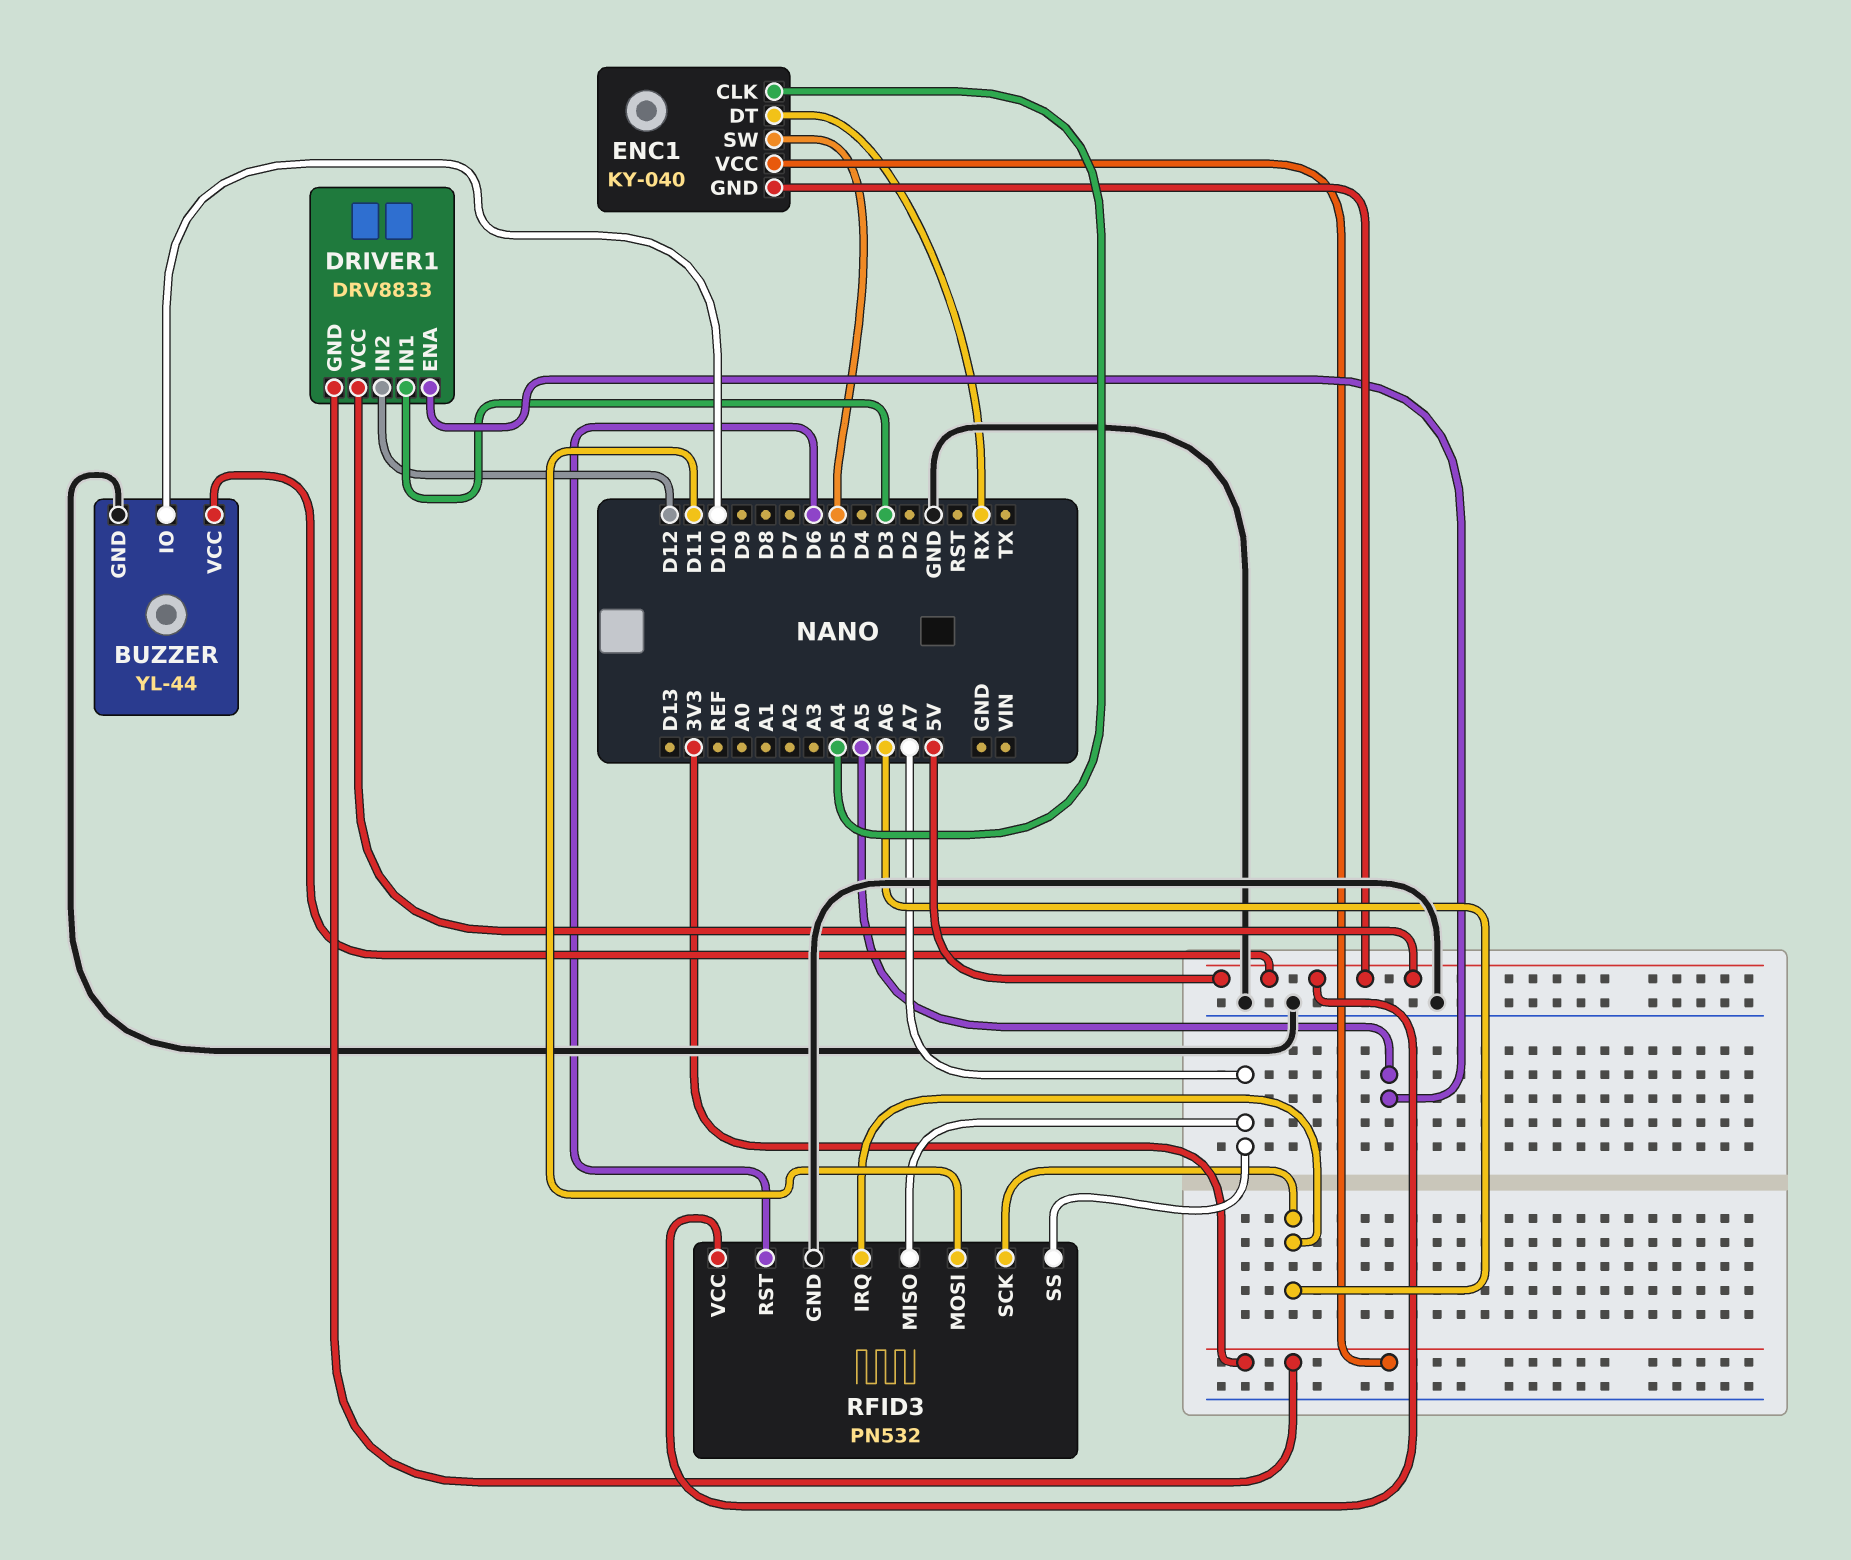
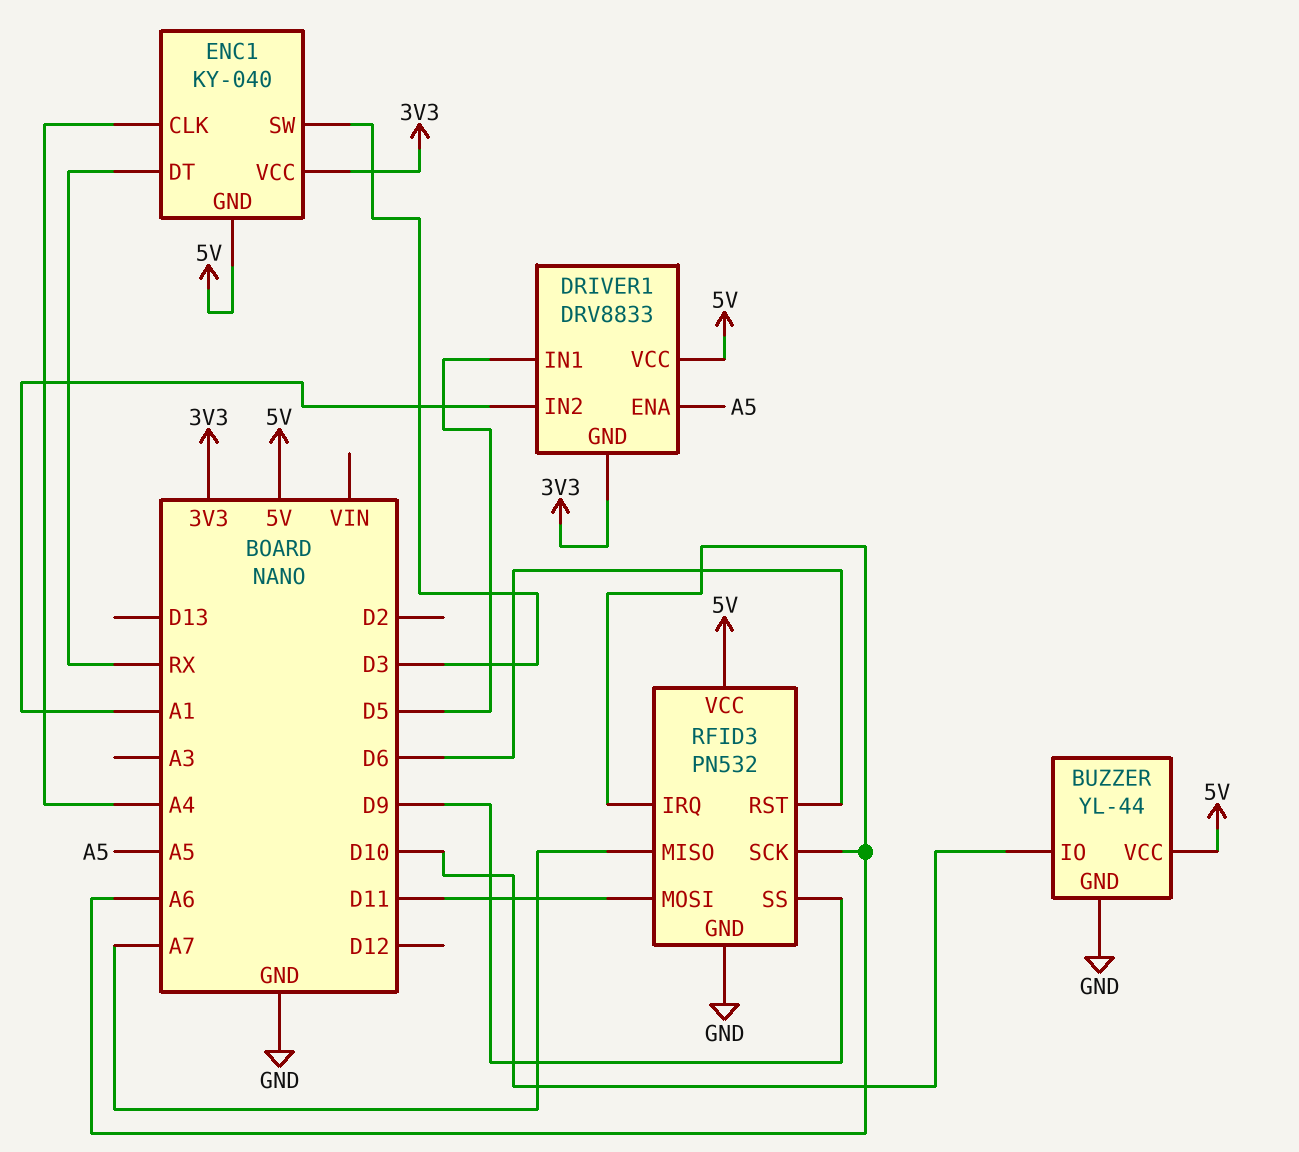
DRIVER1 pin IN1: D3 -> D5
DRIVER1 pin IN2: D12 -> A1
ENC1 pin SW: D5 -> D3
RFID3 pin SS: A7 -> D9

